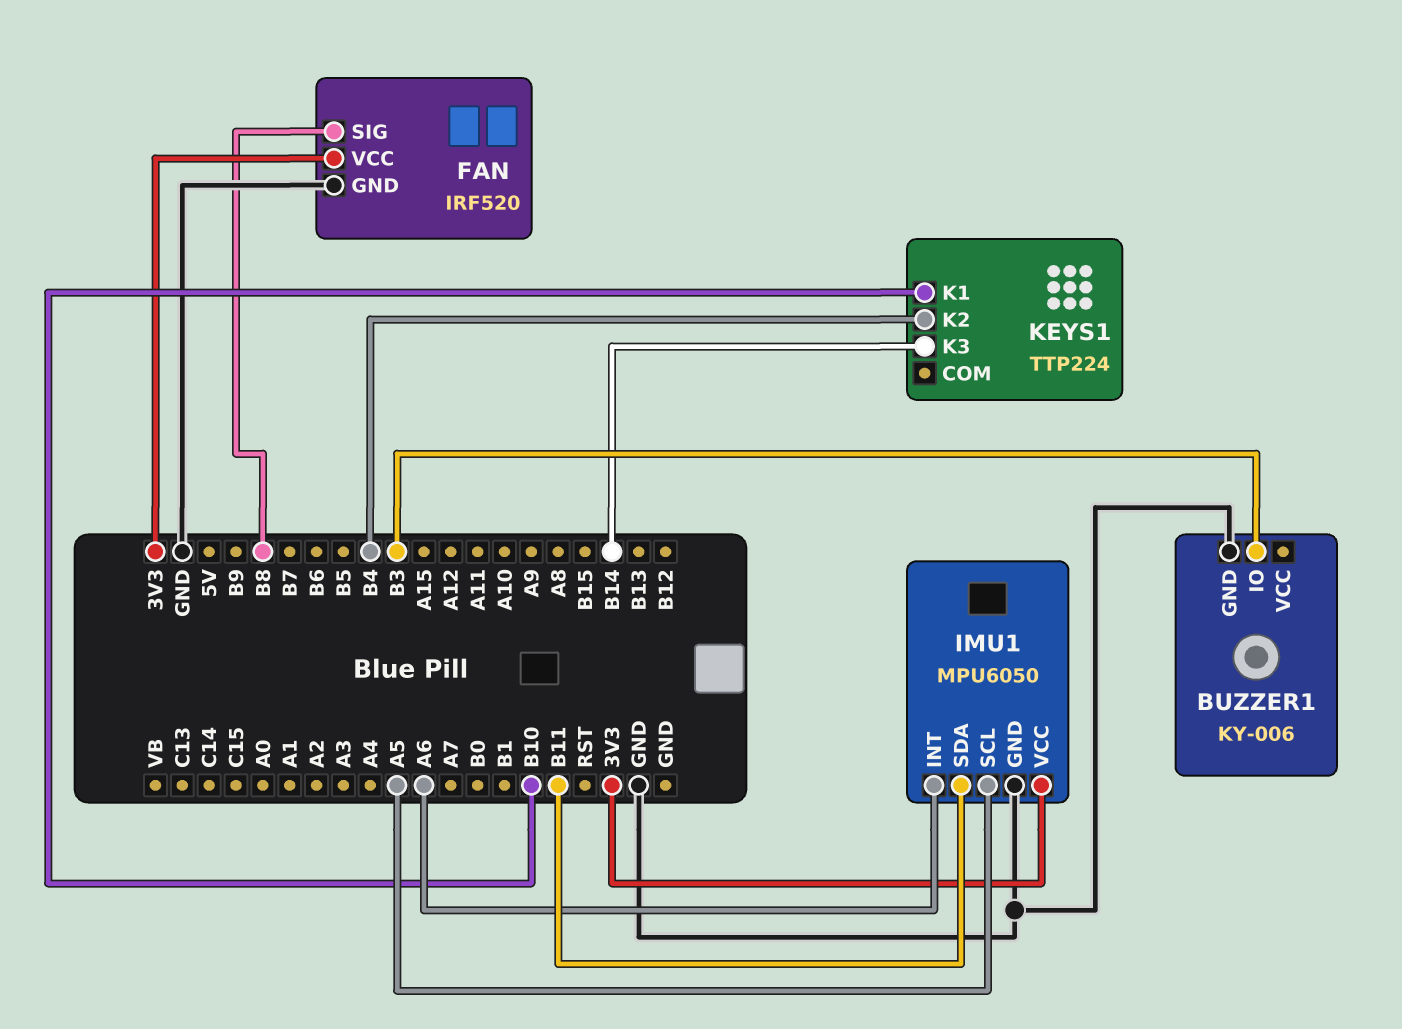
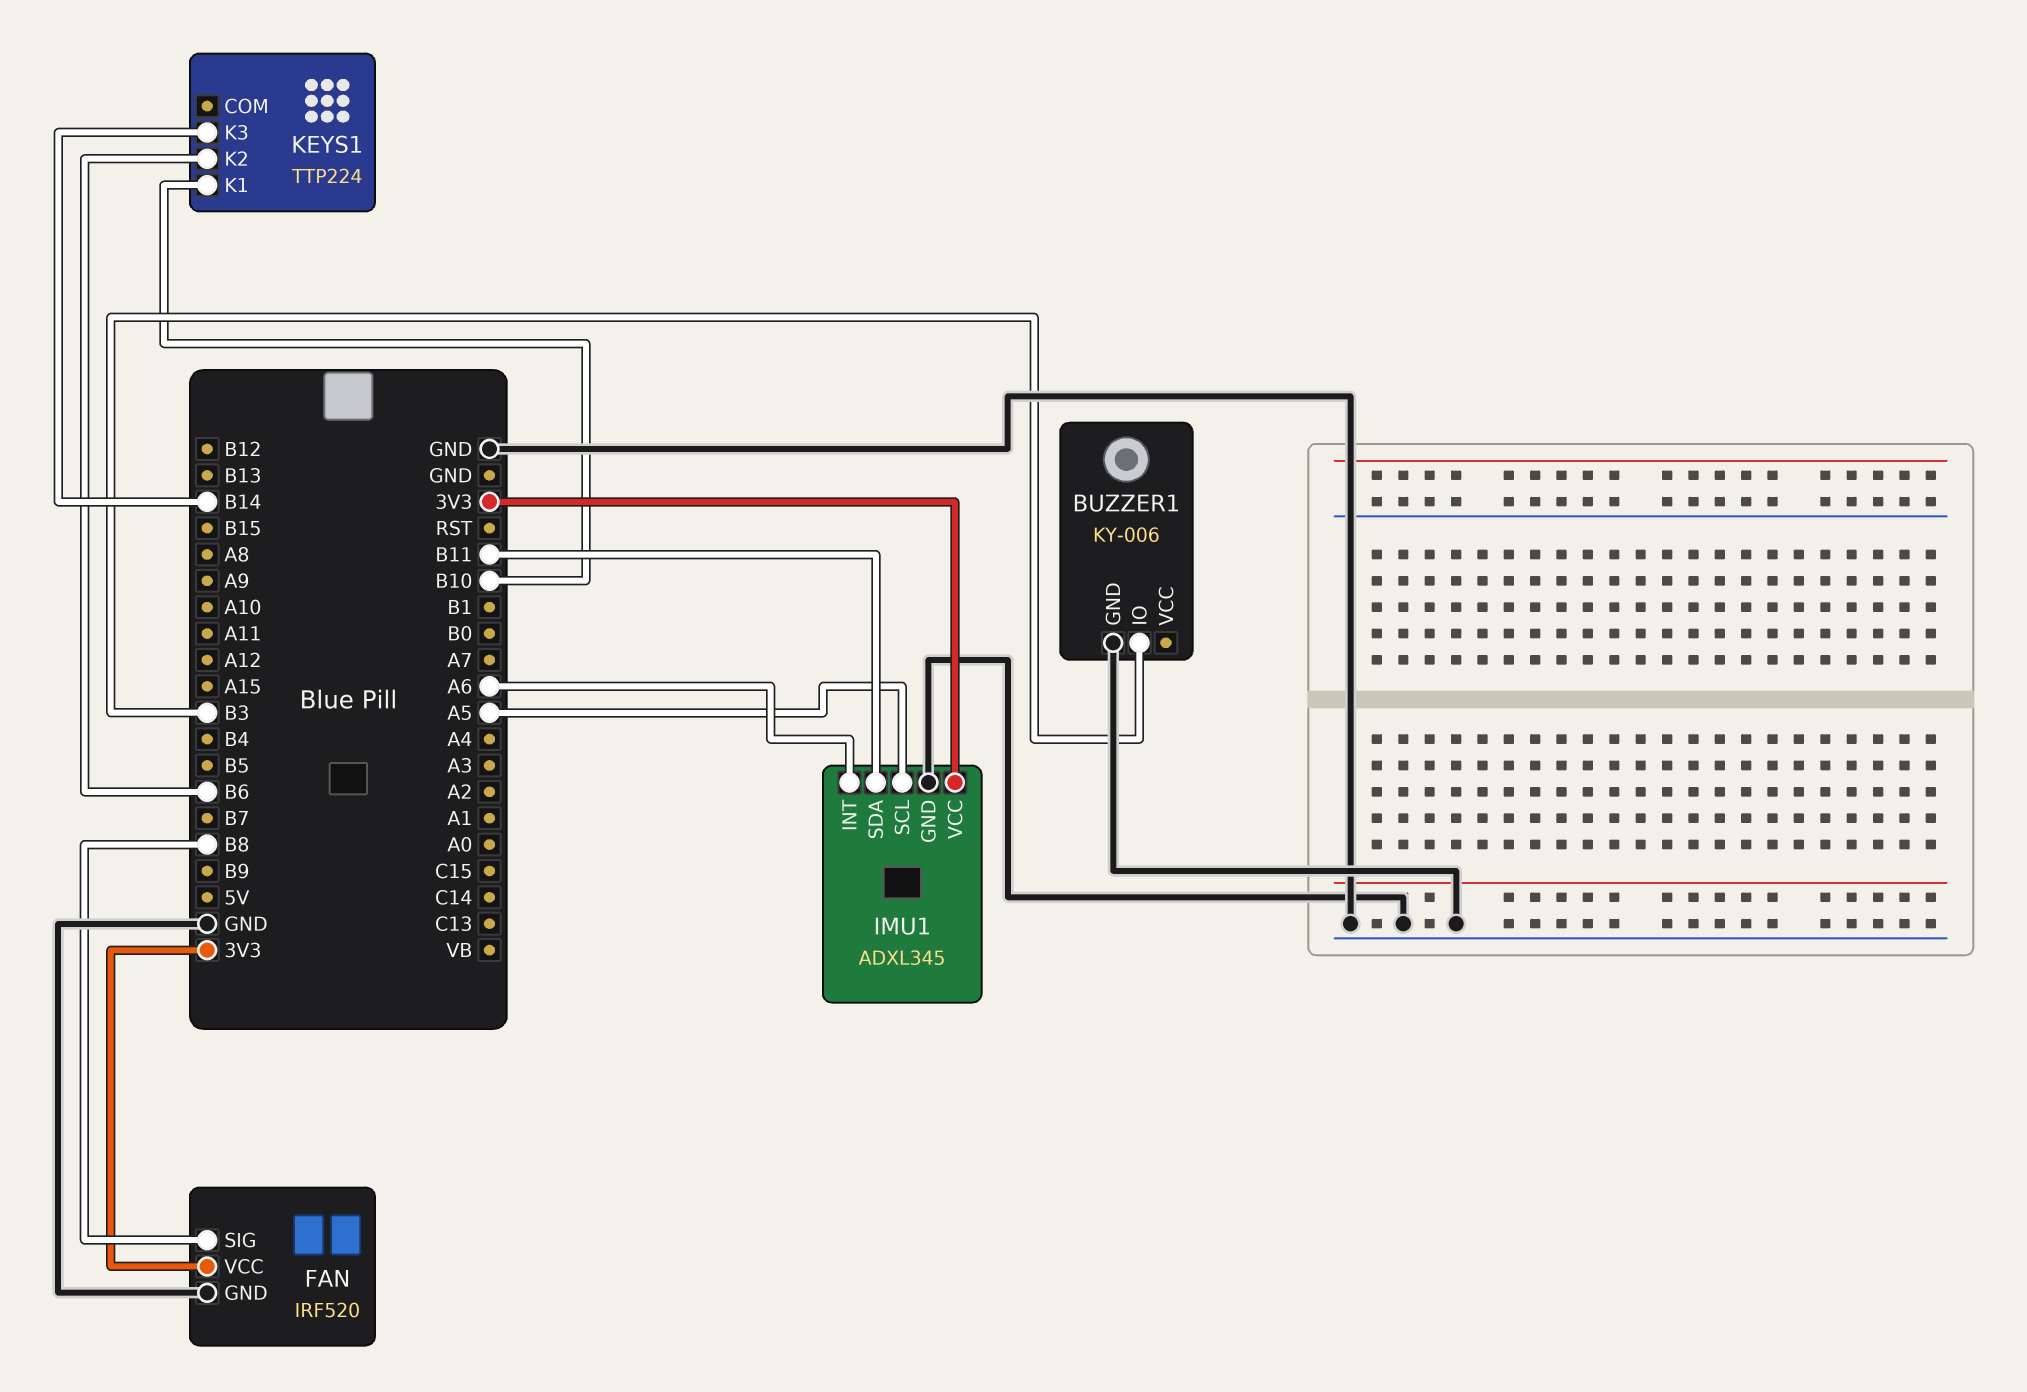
IMU1: MPU6050 -> ADXL345
KEYS1 pin K2: B4 -> B6

